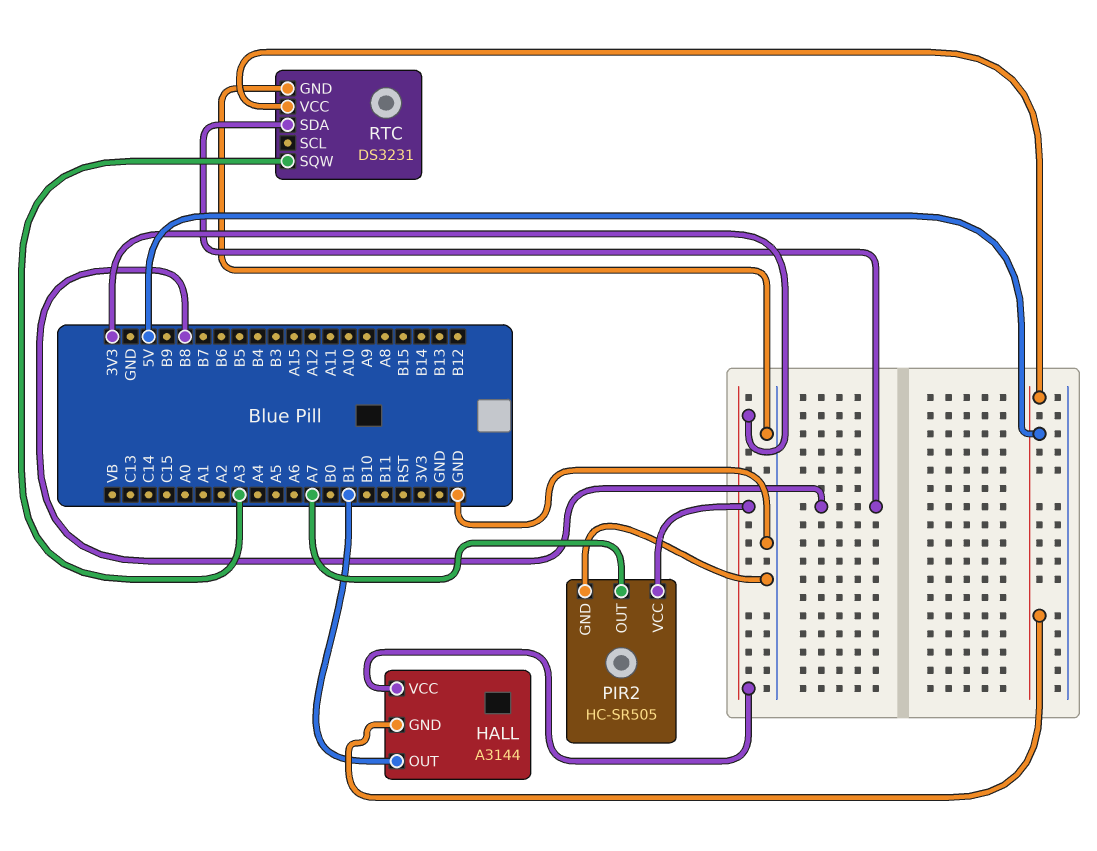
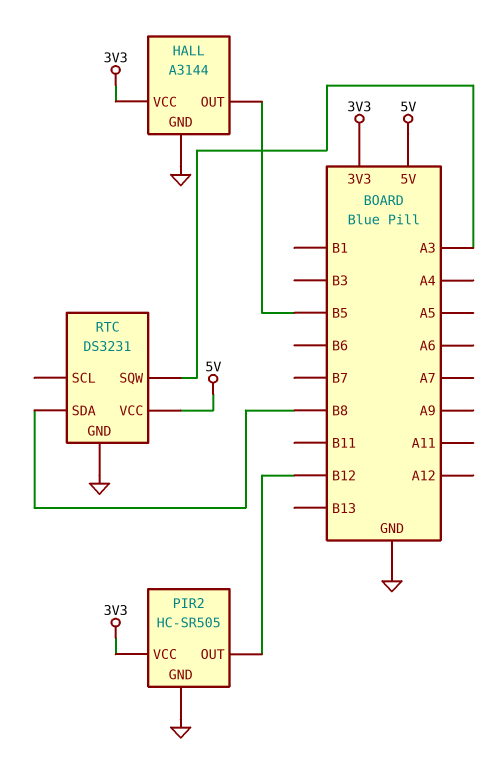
HALL pin GND: 5V -> GND
HALL pin OUT: B1 -> B5
PIR2 pin OUT: A7 -> B12

